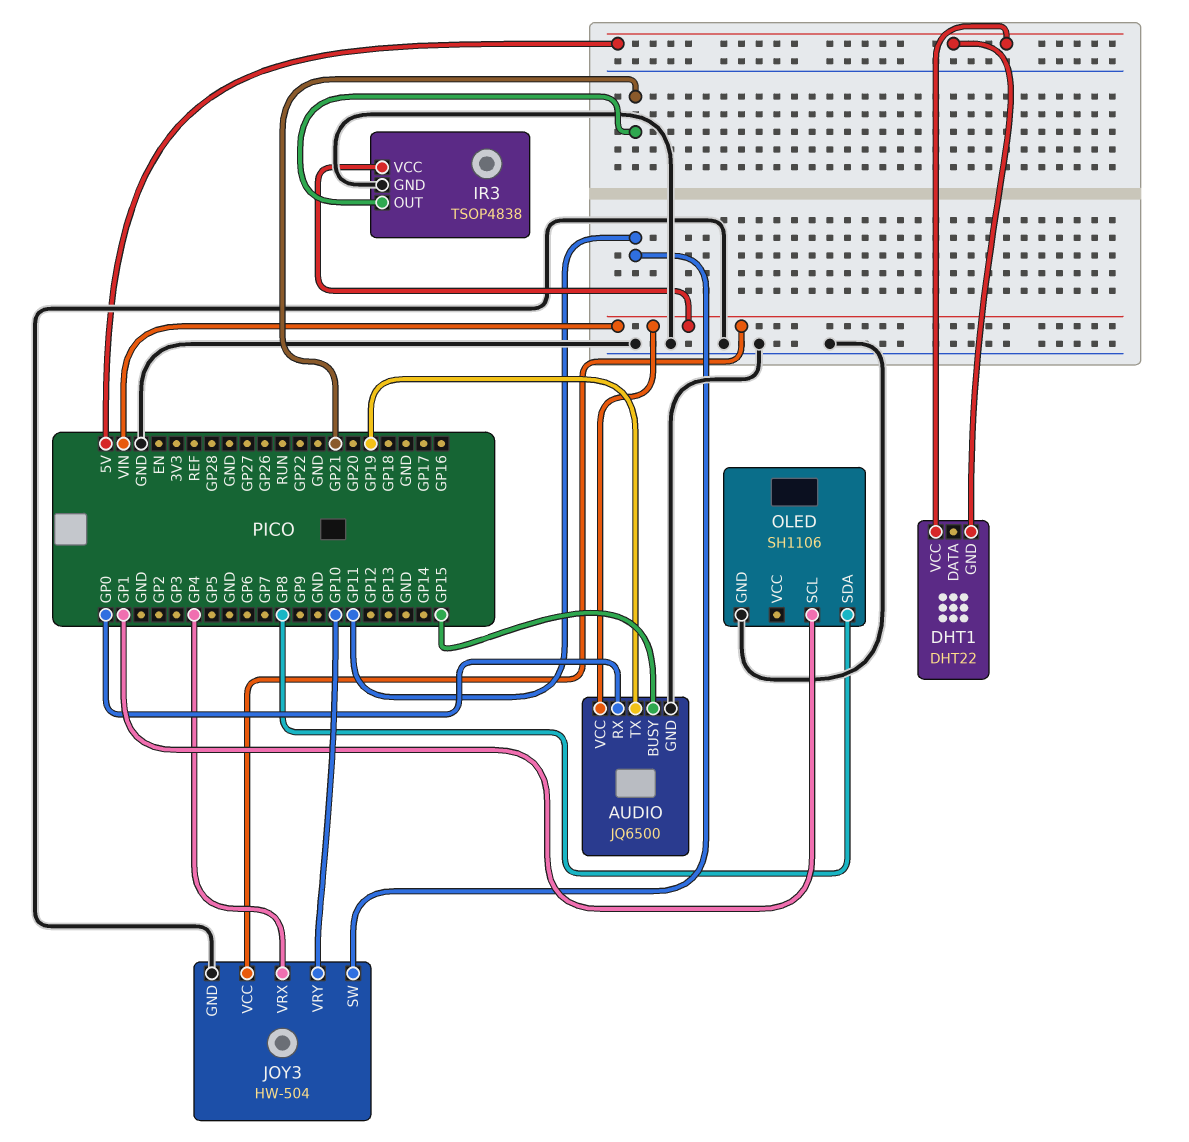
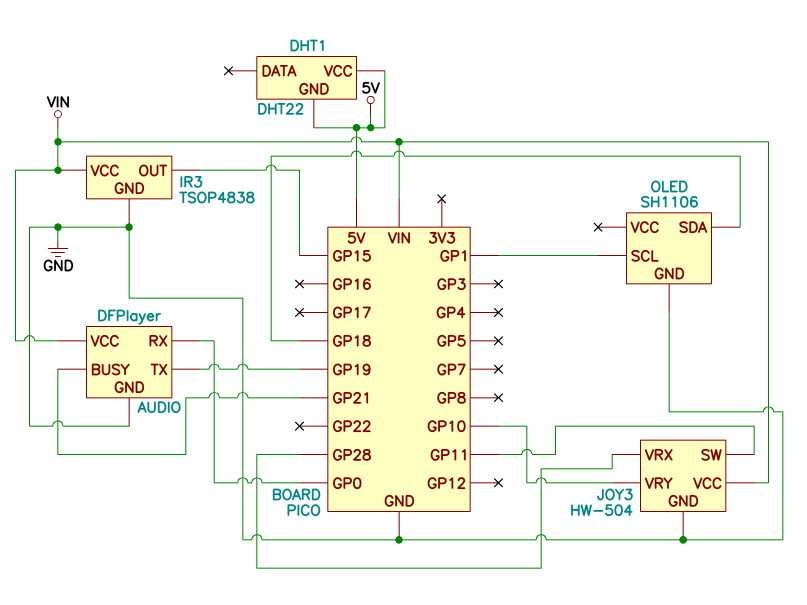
AUDIO: JQ6500 -> DFPlayer
AUDIO pin BUSY: GP15 -> GP21
IR3 pin OUT: GP21 -> GP15
JOY3 pin VRX: GP4 -> GP28
OLED pin SDA: GP8 -> GP18

